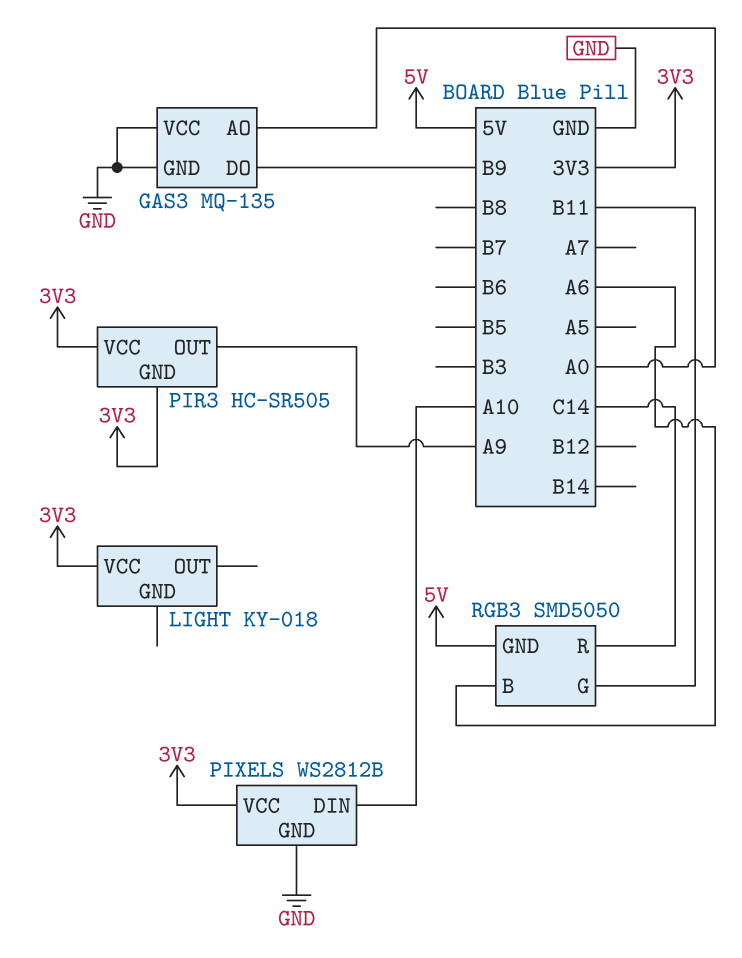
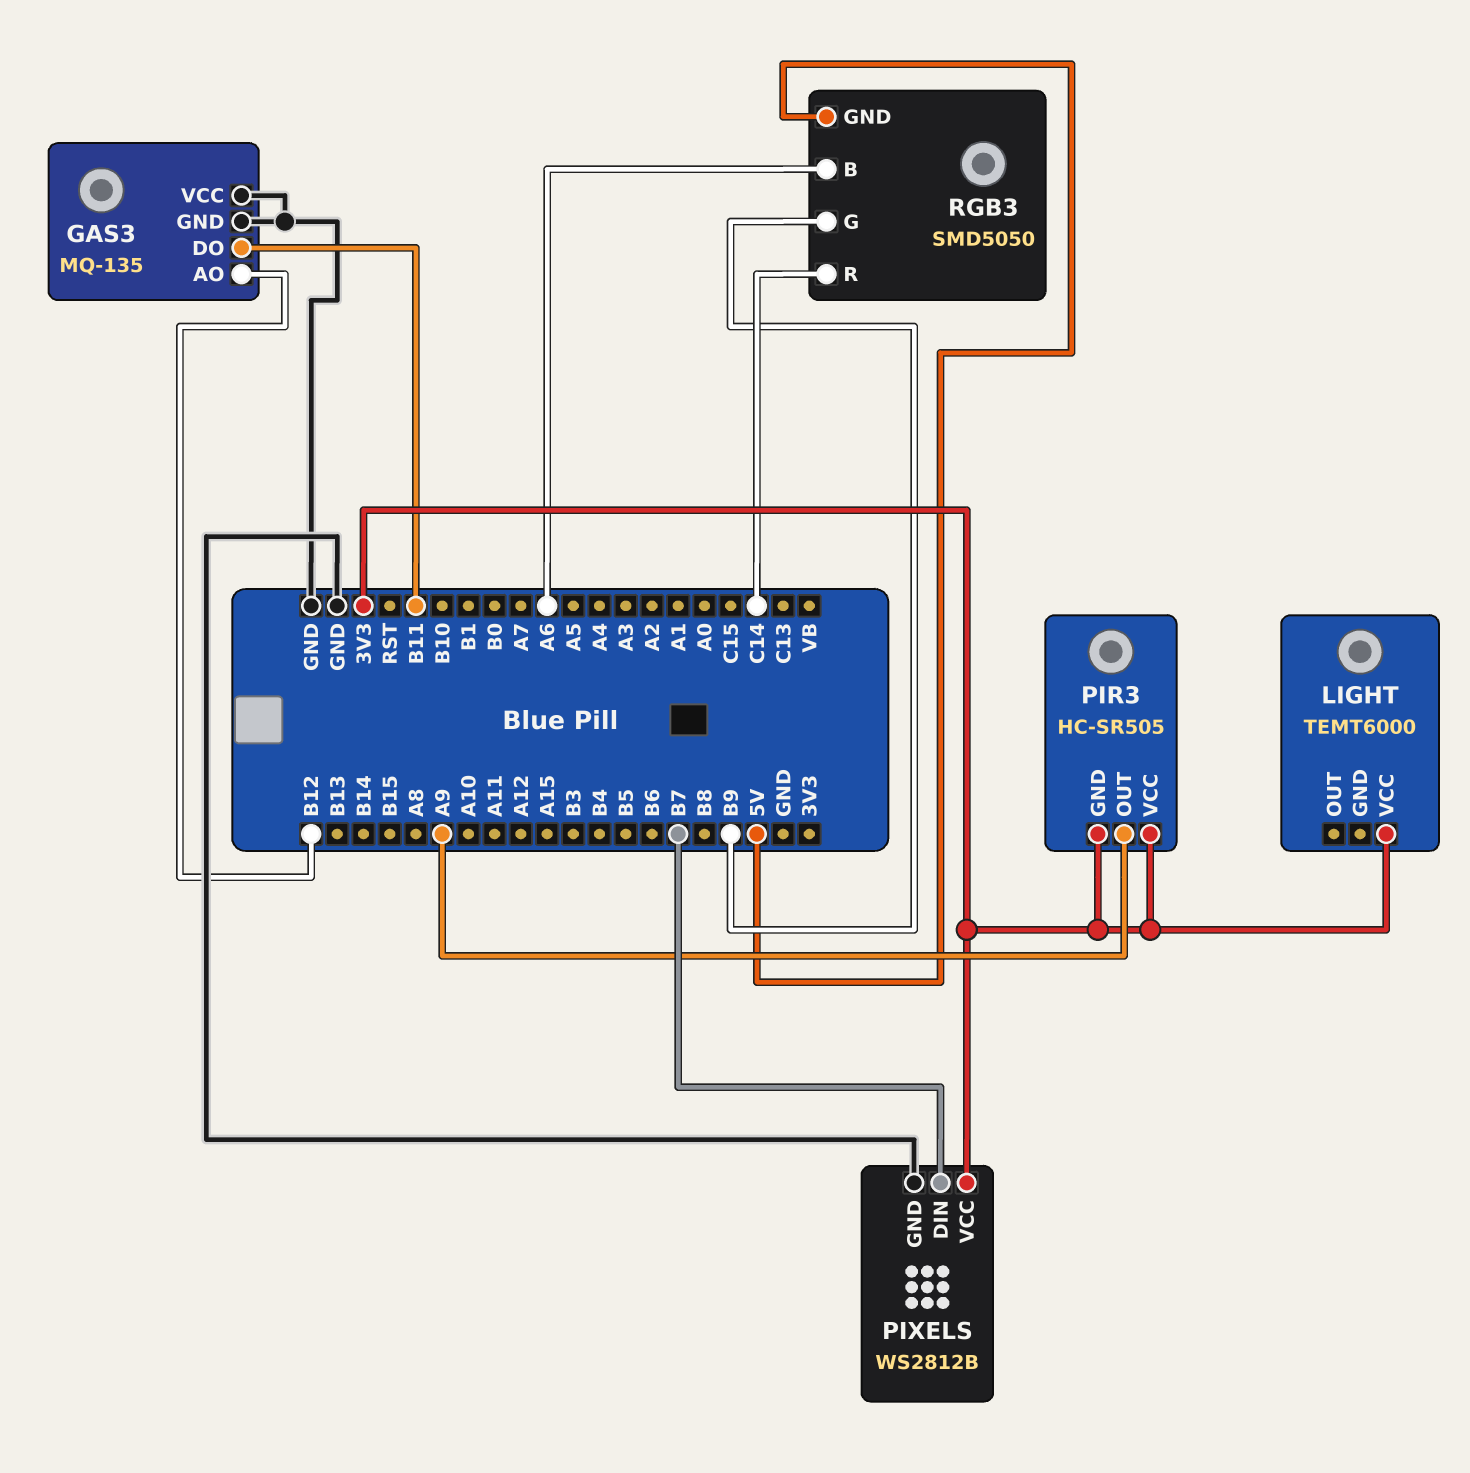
GAS3 pin AO: A0 -> B12
GAS3 pin DO: B9 -> B11
LIGHT: KY-018 -> TEMT6000
PIXELS pin DIN: A10 -> B7
RGB3 pin G: B11 -> B9

